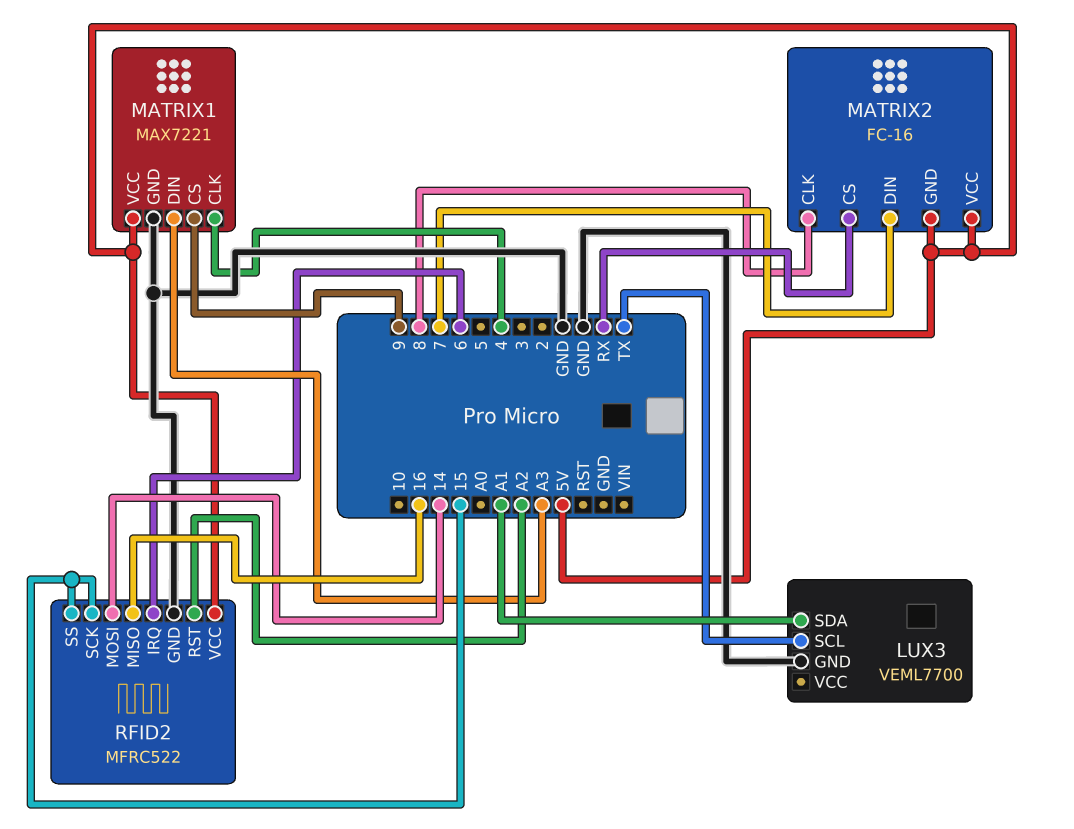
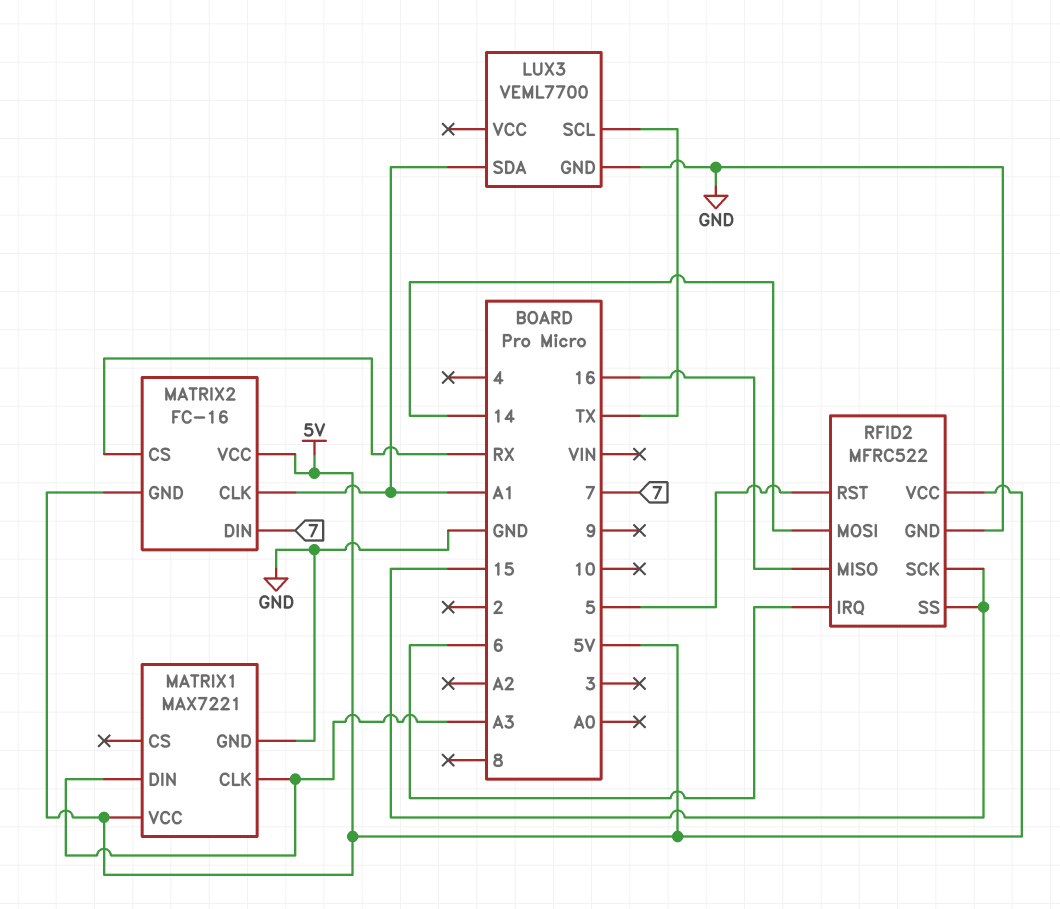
MATRIX1 pin CLK: 4 -> A3
MATRIX1 pin CS: 9 -> none
MATRIX2 pin CLK: 8 -> A1
RFID2 pin RST: A2 -> 5

